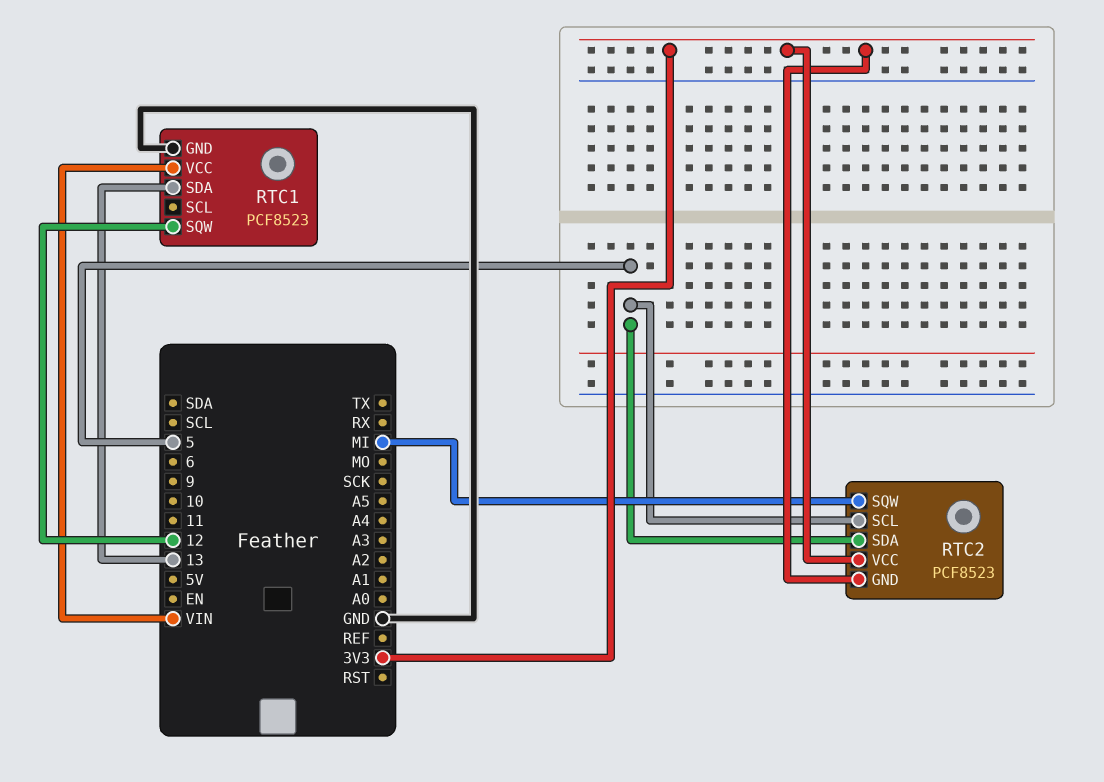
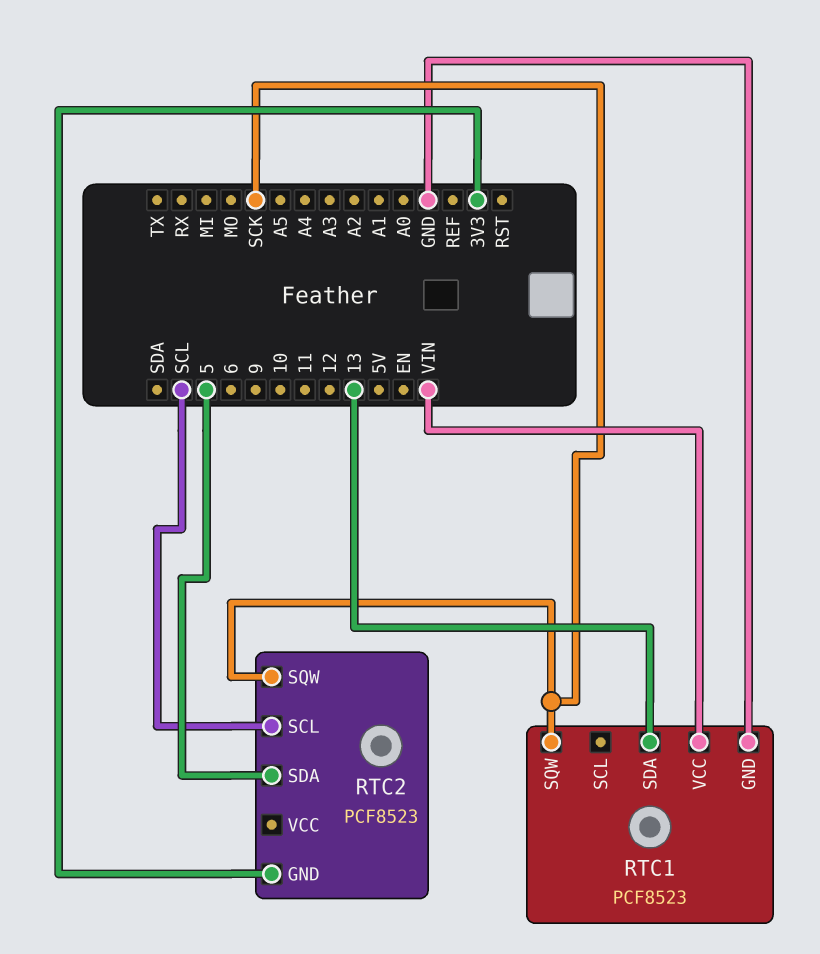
RTC1 pin SQW: 12 -> SCK
RTC2 pin SCL: 5 -> SCL
RTC2 pin SQW: MI -> SCK
RTC2 pin VCC: 3V3 -> none

